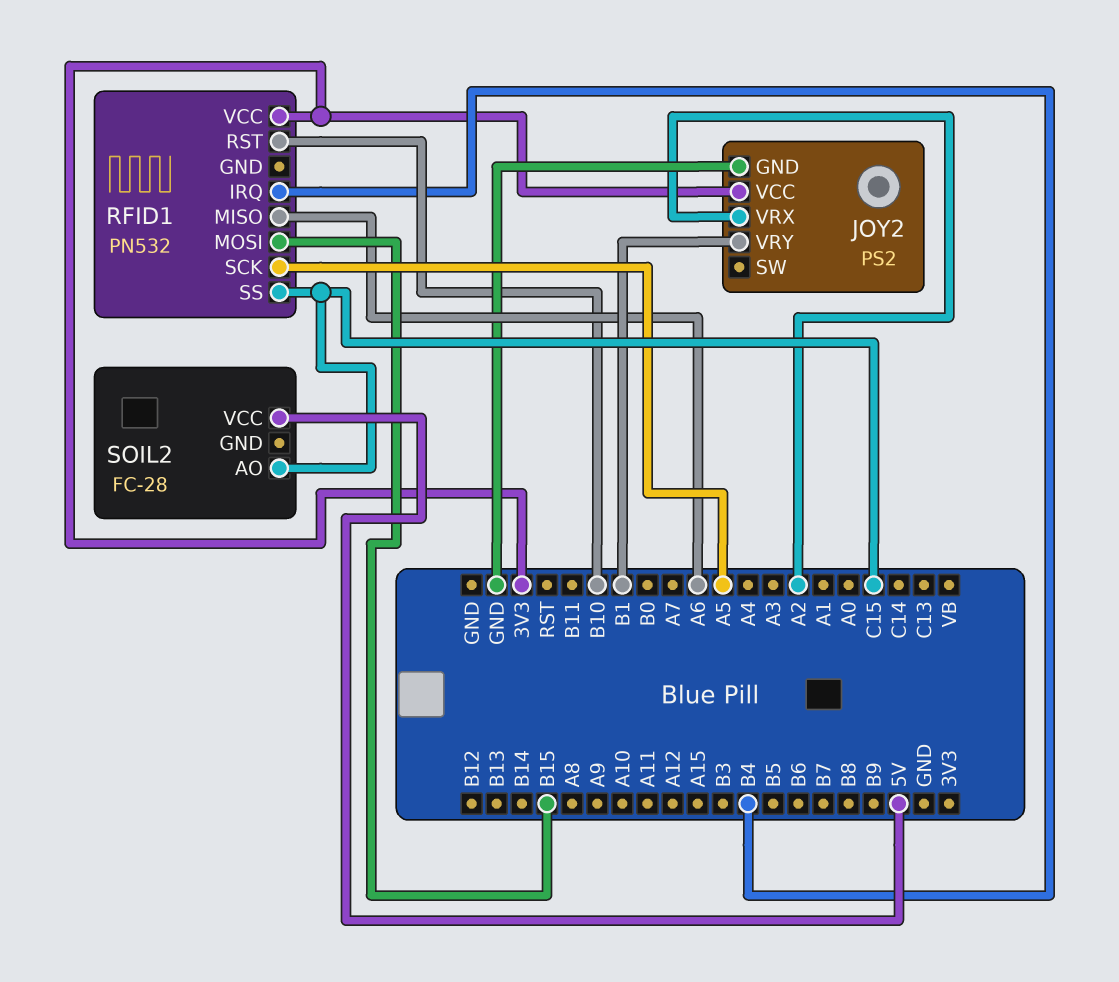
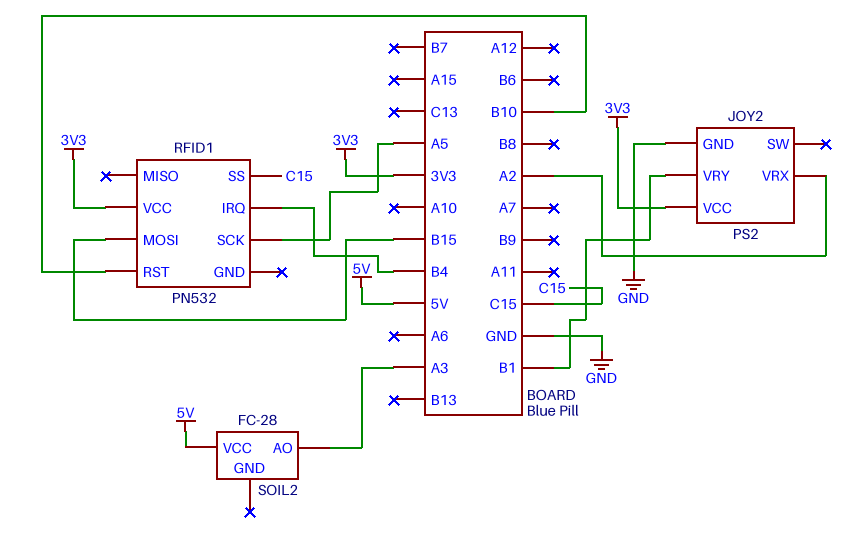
RFID1 pin MISO: A6 -> none
SOIL2 pin AO: C15 -> A3

